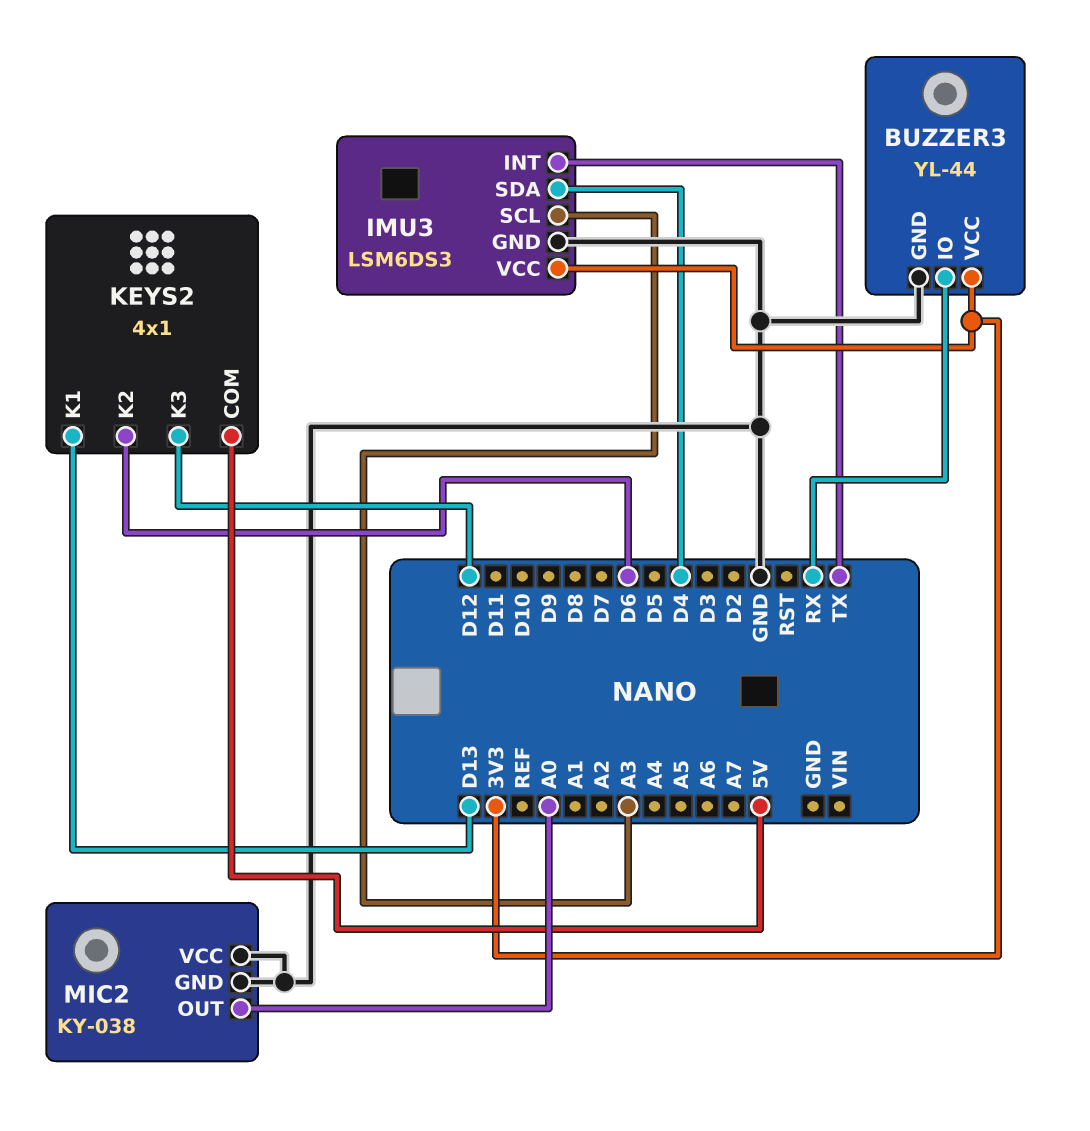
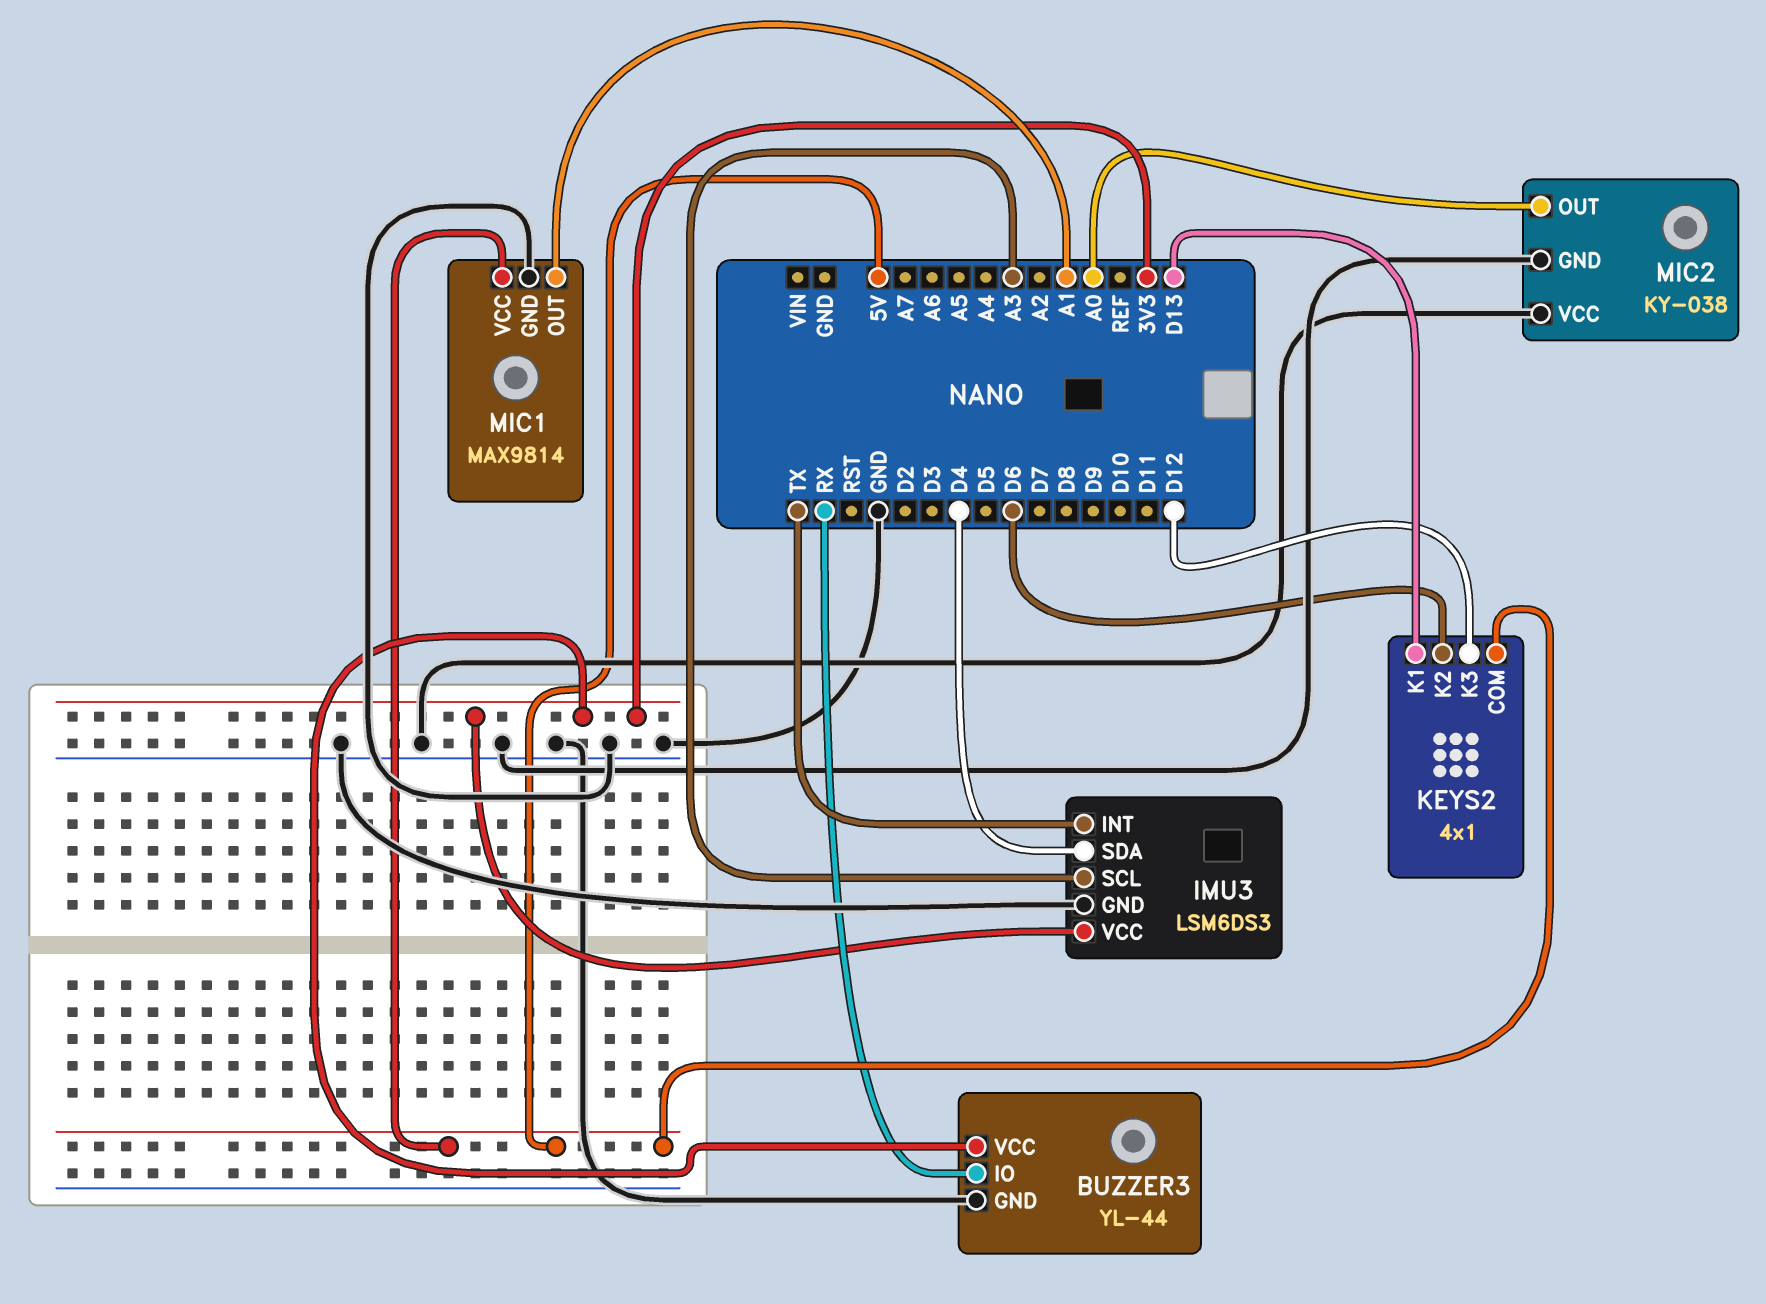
MIC1: none -> MAX9814
MIC1 pin GND: none -> GND
MIC1 pin OUT: none -> A1
MIC1 pin VCC: none -> 5V

